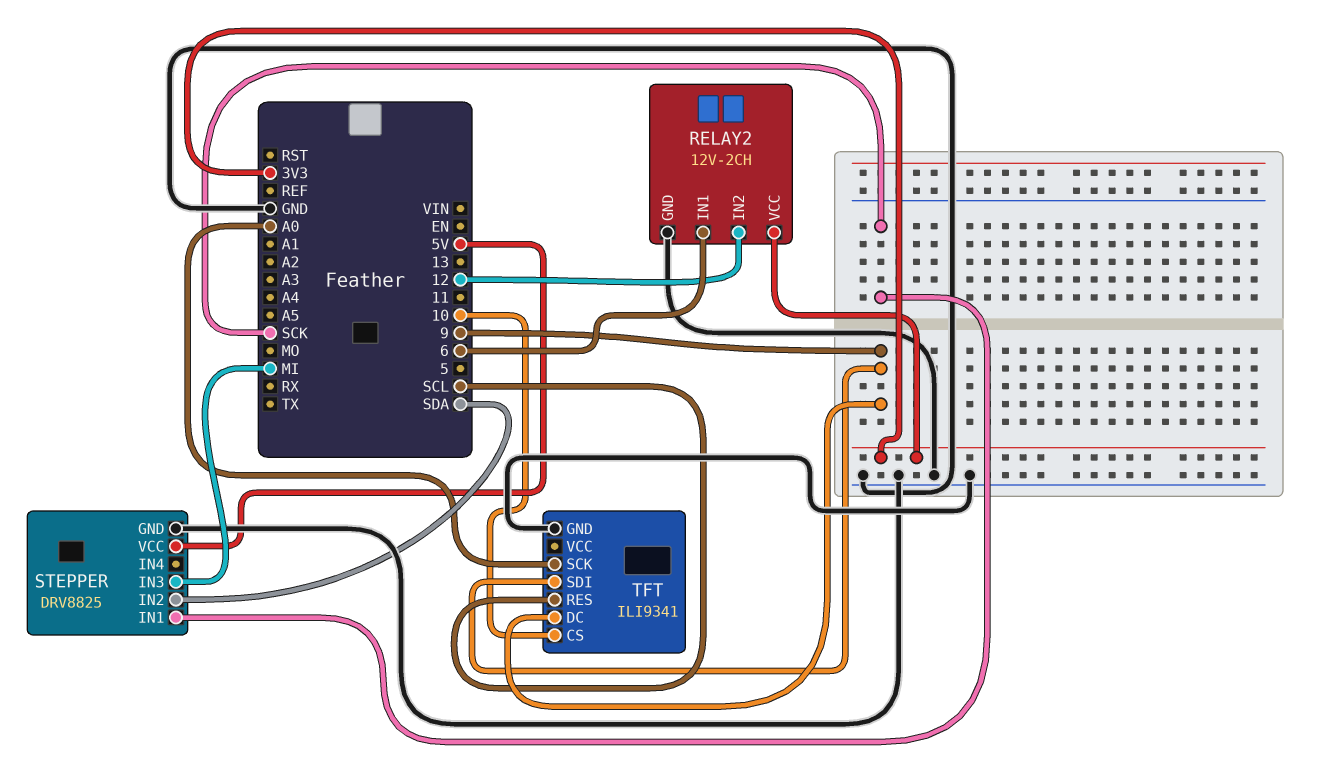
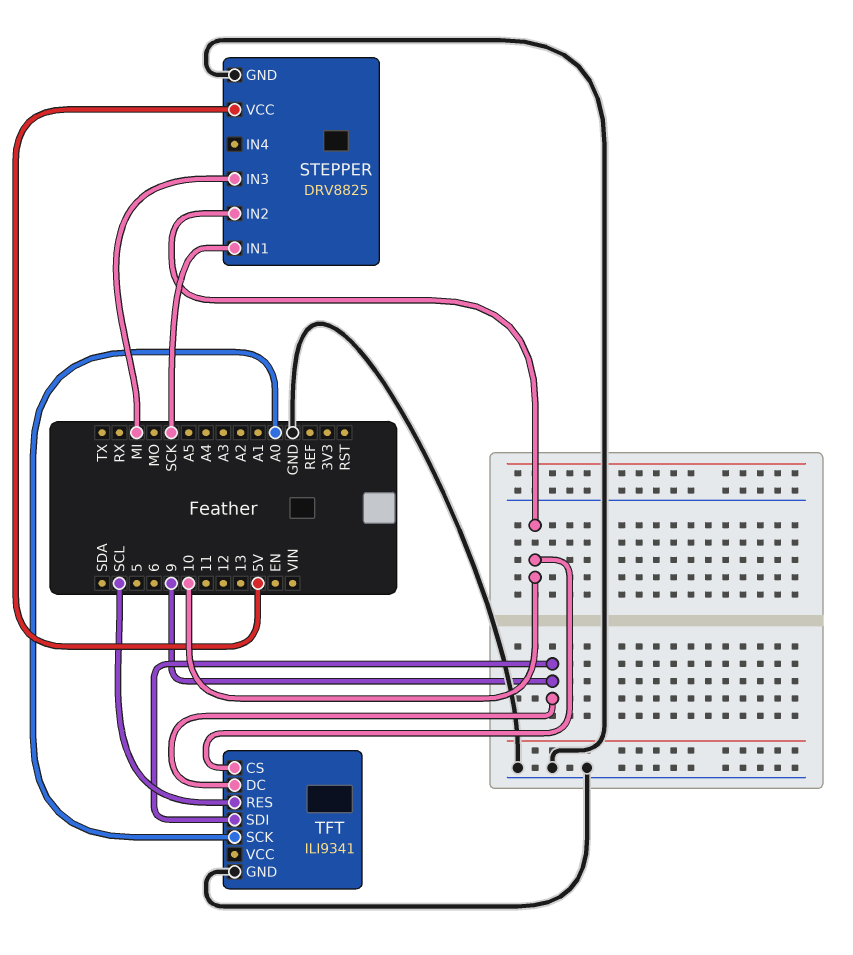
RELAY2: 12V-2CH -> none
RELAY2 pin GND: GND -> none
RELAY2 pin IN1: 6 -> none
RELAY2 pin IN2: 12 -> none
RELAY2 pin VCC: 3V3 -> none
STEPPER pin IN2: SDA -> 10

